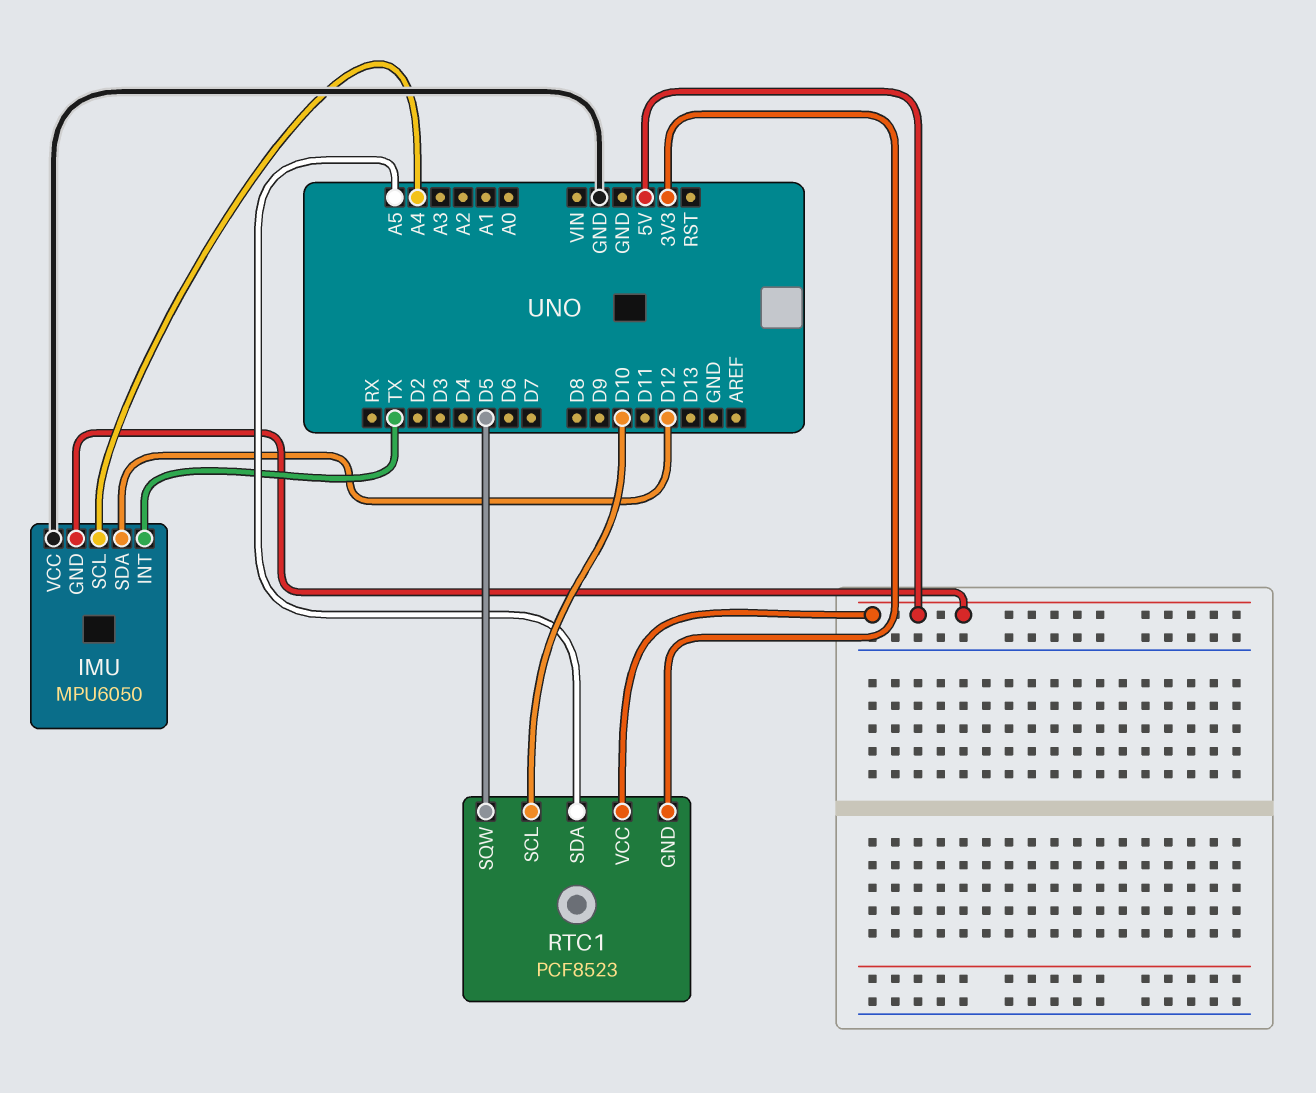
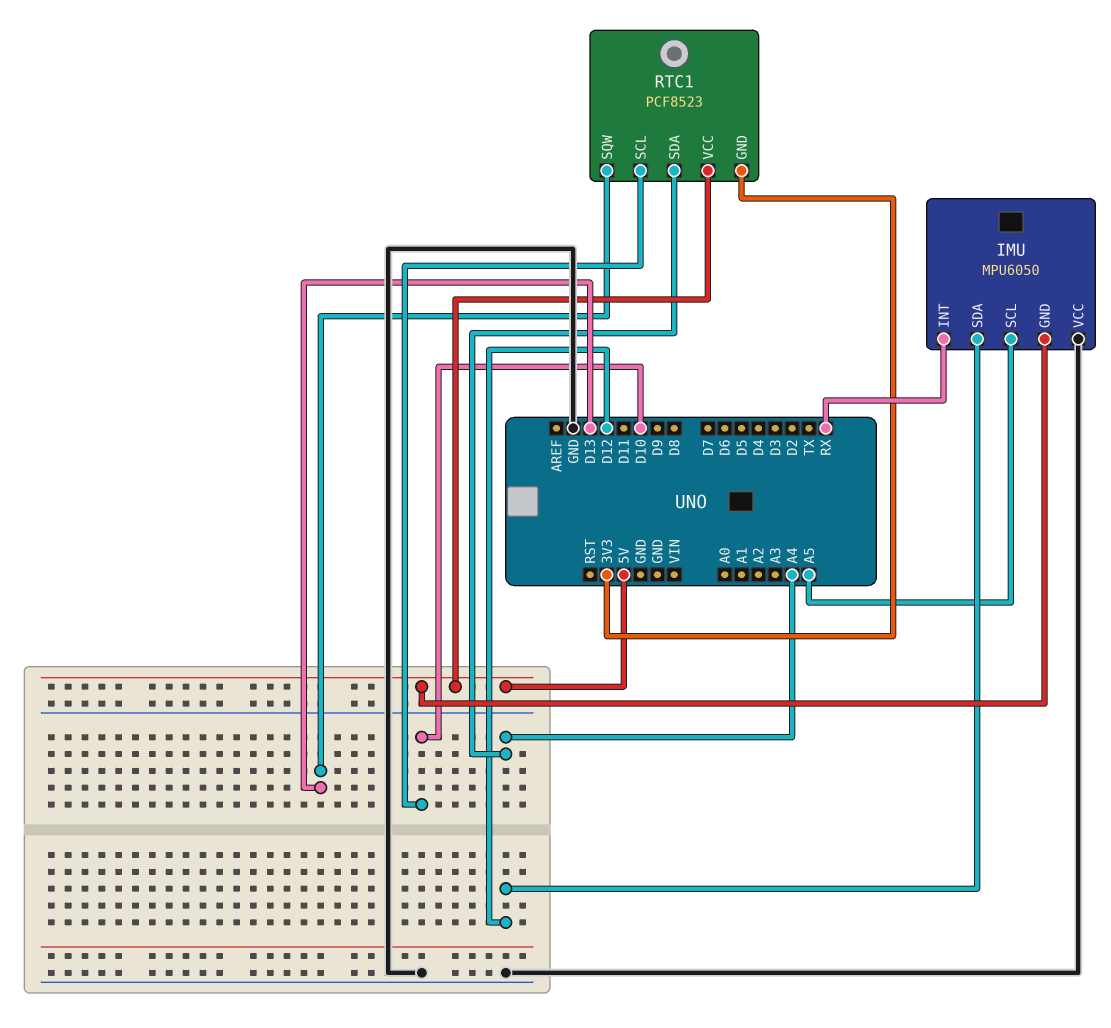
IMU pin INT: TX -> RX
IMU pin SCL: A4 -> A5
RTC1 pin SDA: A5 -> A4
RTC1 pin SQW: D5 -> D13

